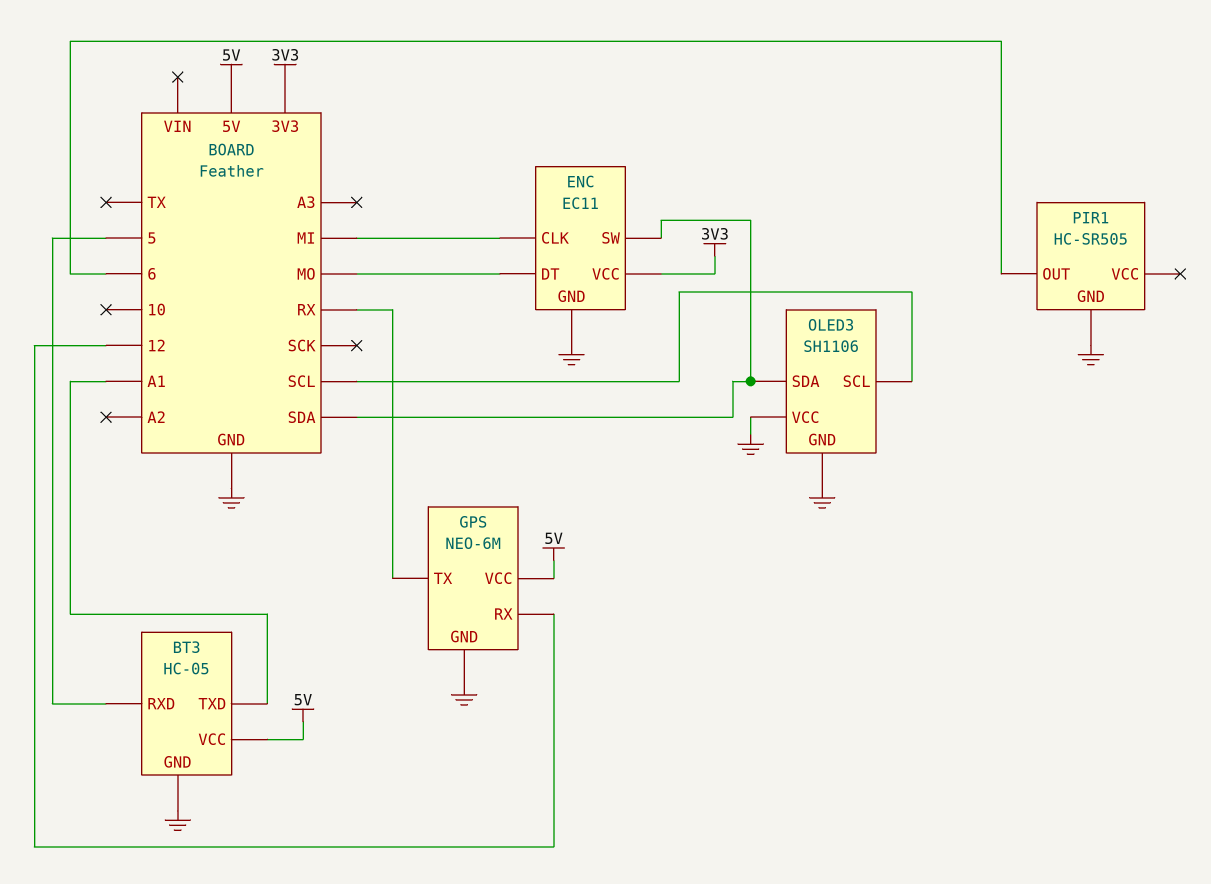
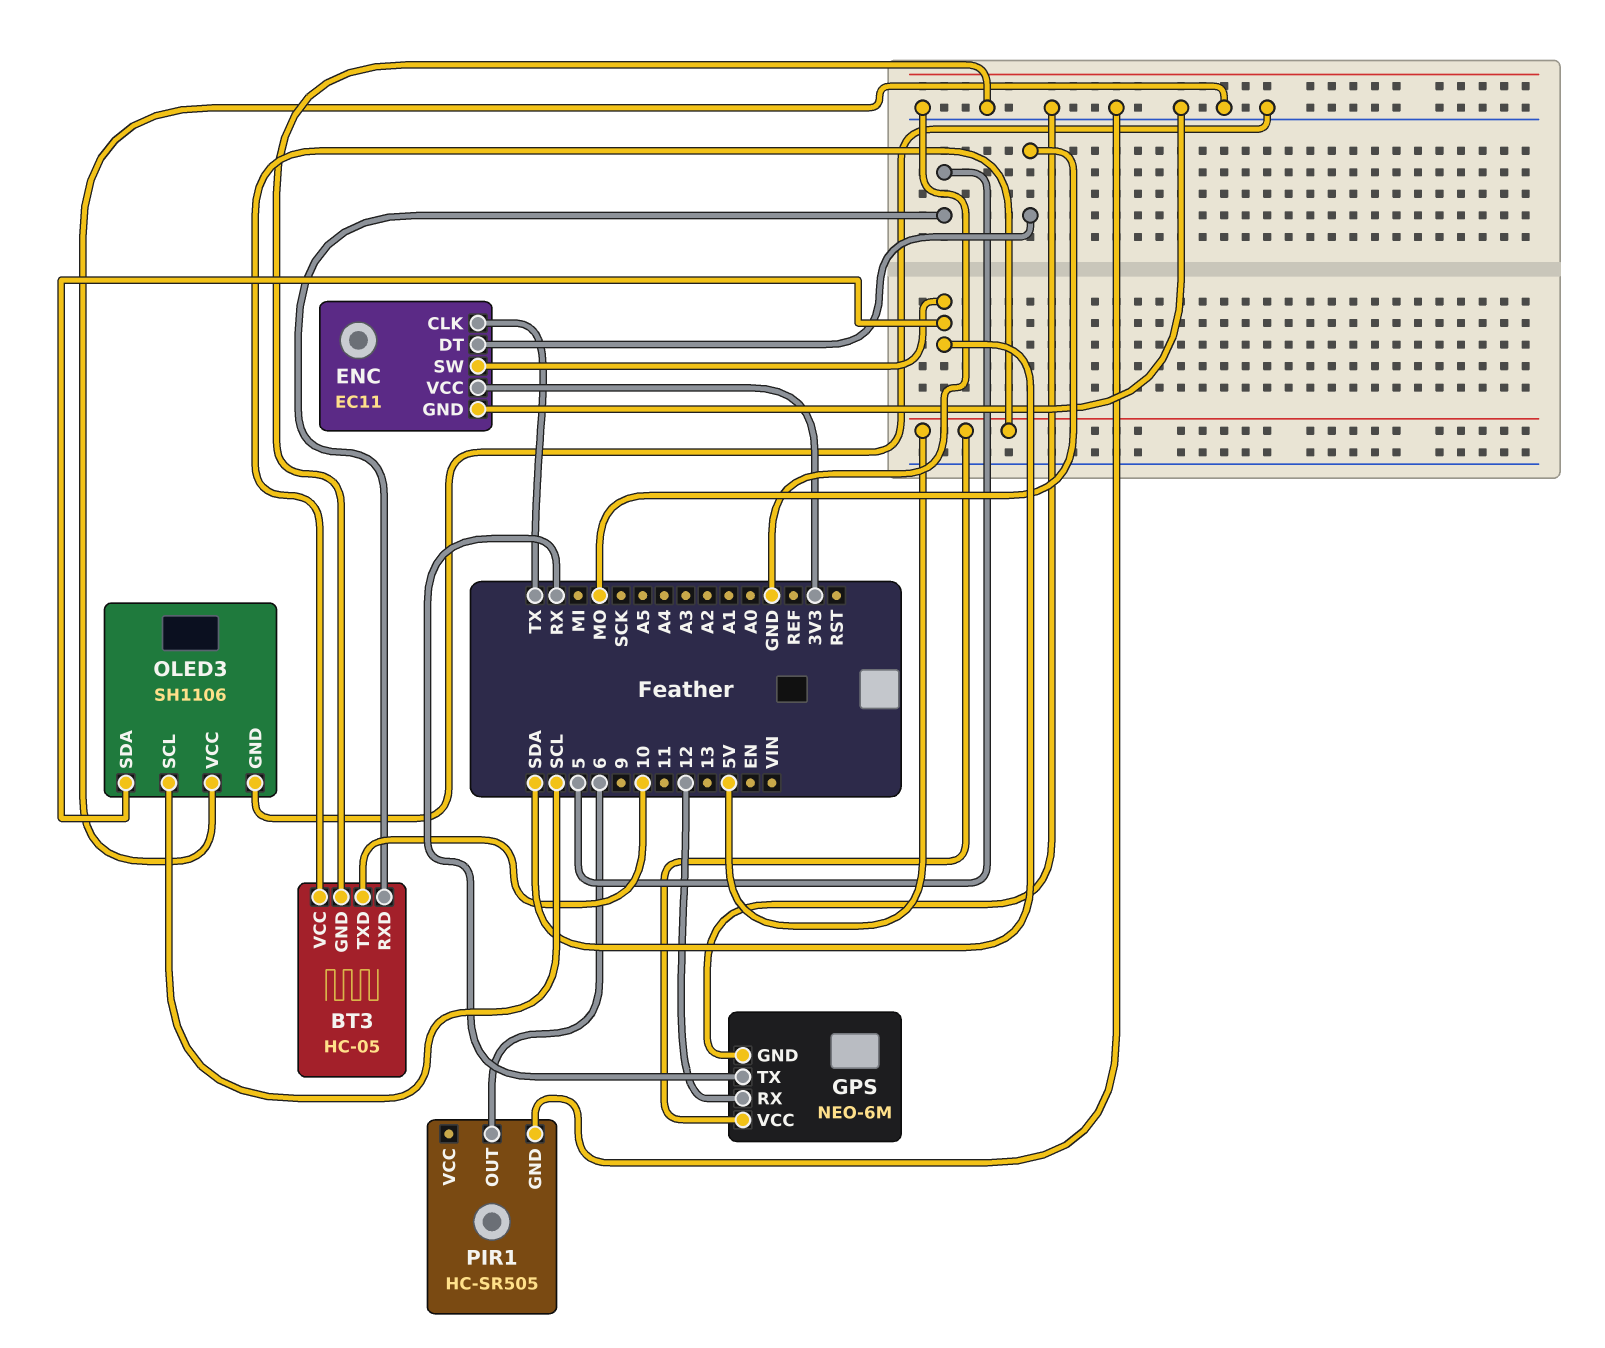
BT3 pin TXD: A1 -> 10
ENC pin CLK: MI -> TX

